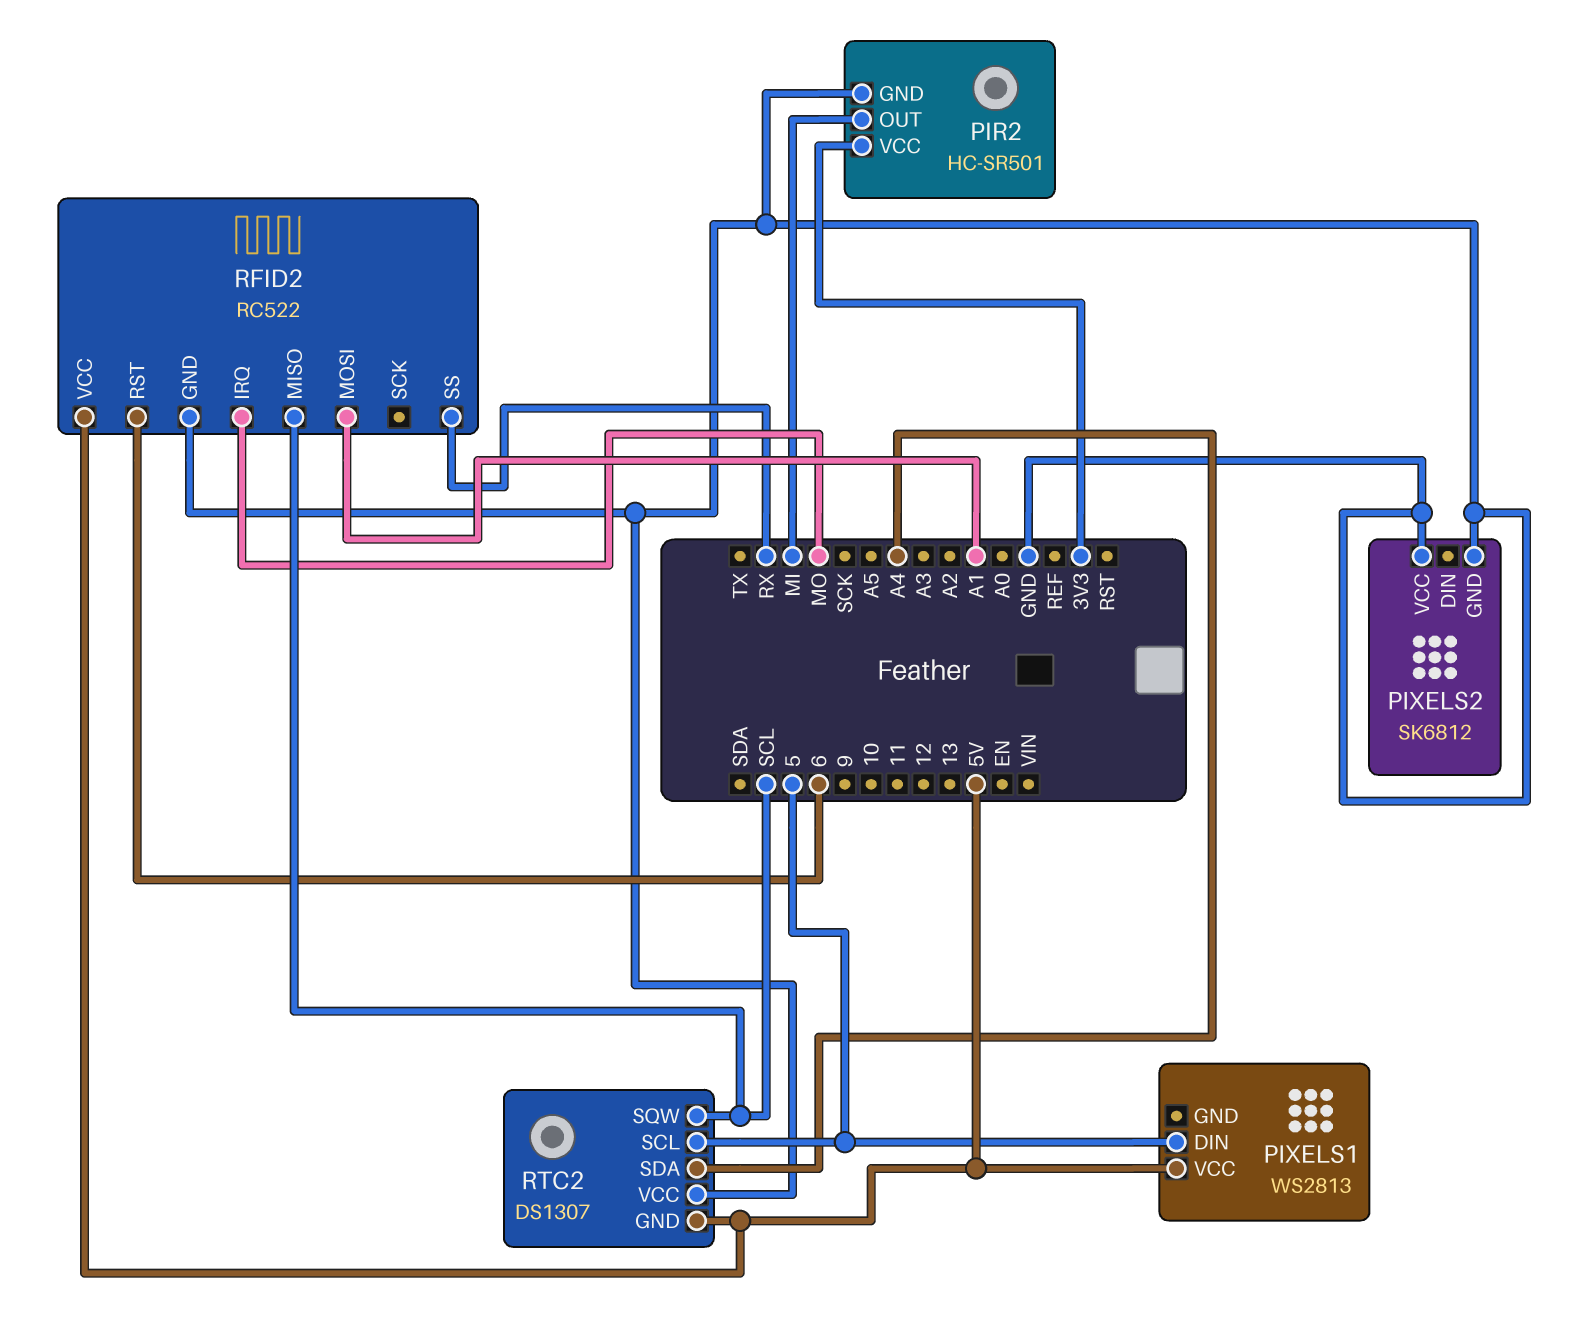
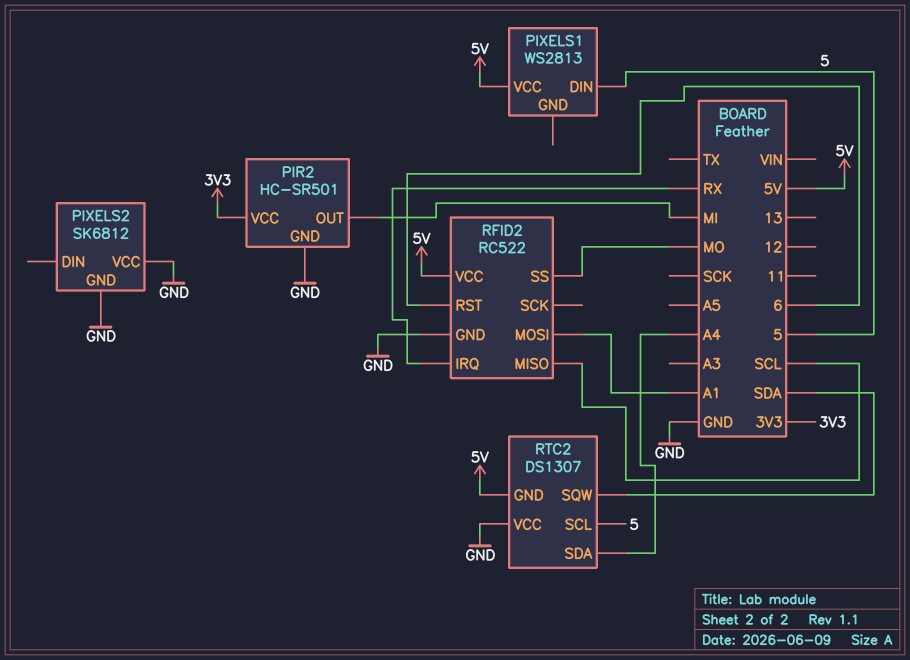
RFID2 pin IRQ: MO -> RX
RFID2 pin SS: RX -> MO
RTC2 pin SQW: SCL -> SDA

